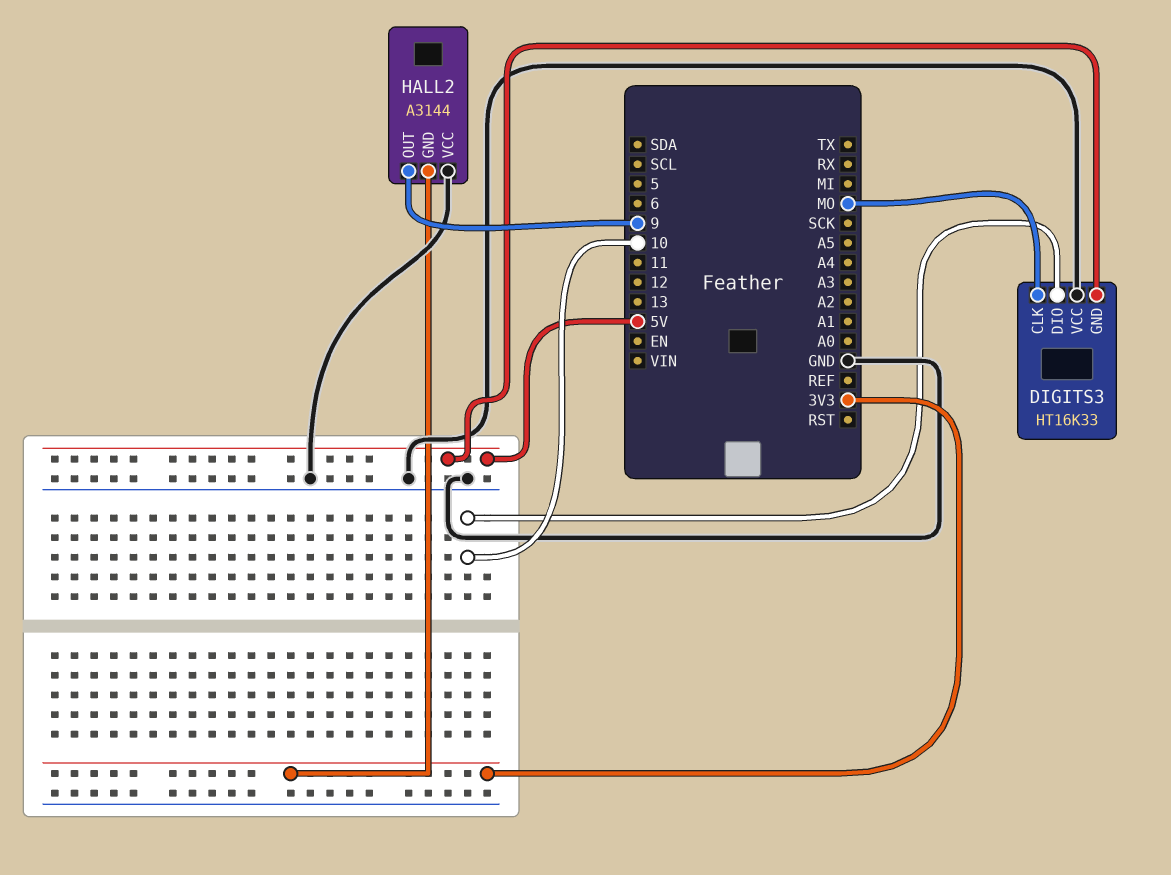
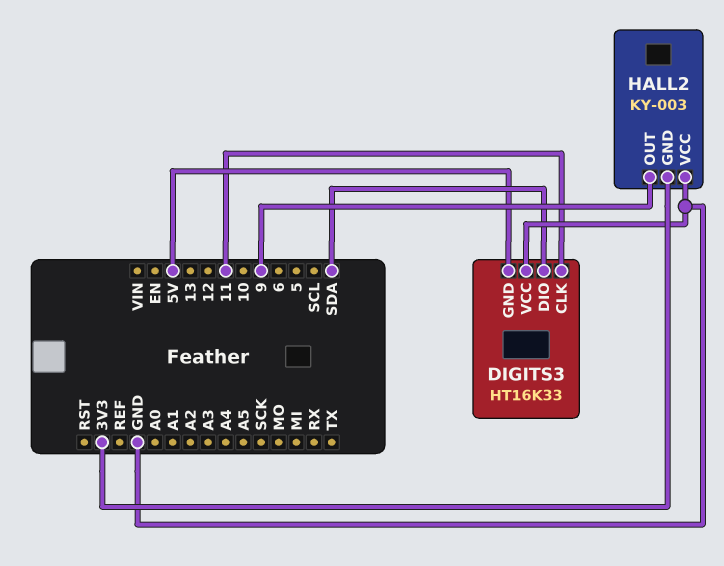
DIGITS3 pin CLK: MO -> 11
DIGITS3 pin DIO: 10 -> SDA
HALL2: A3144 -> KY-003

